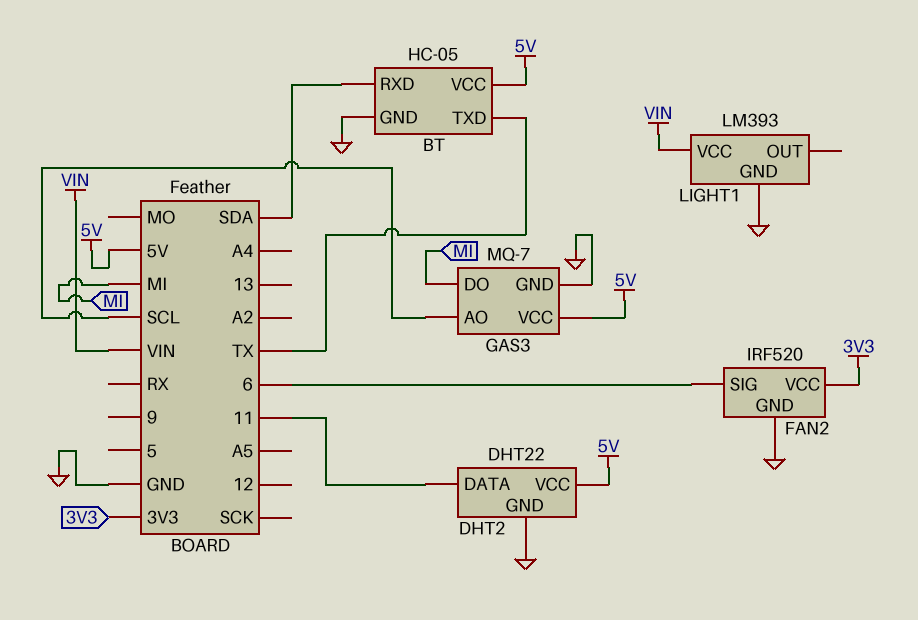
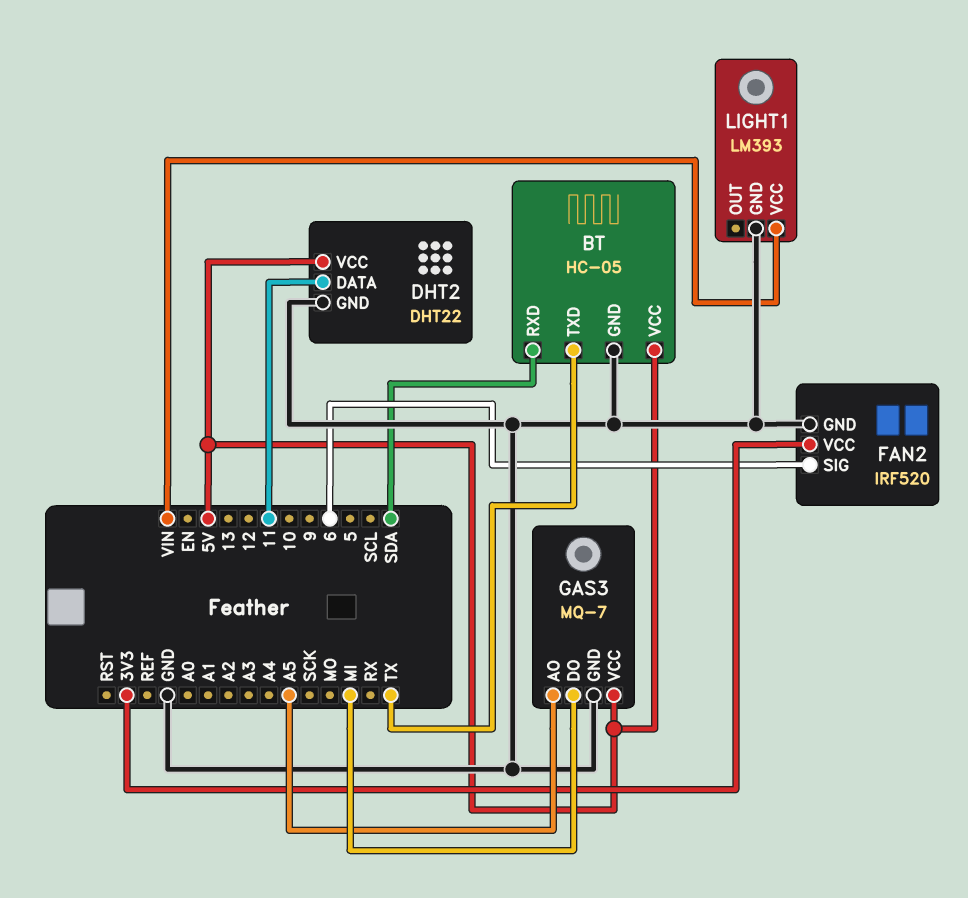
GAS3 pin AO: SCL -> A5

